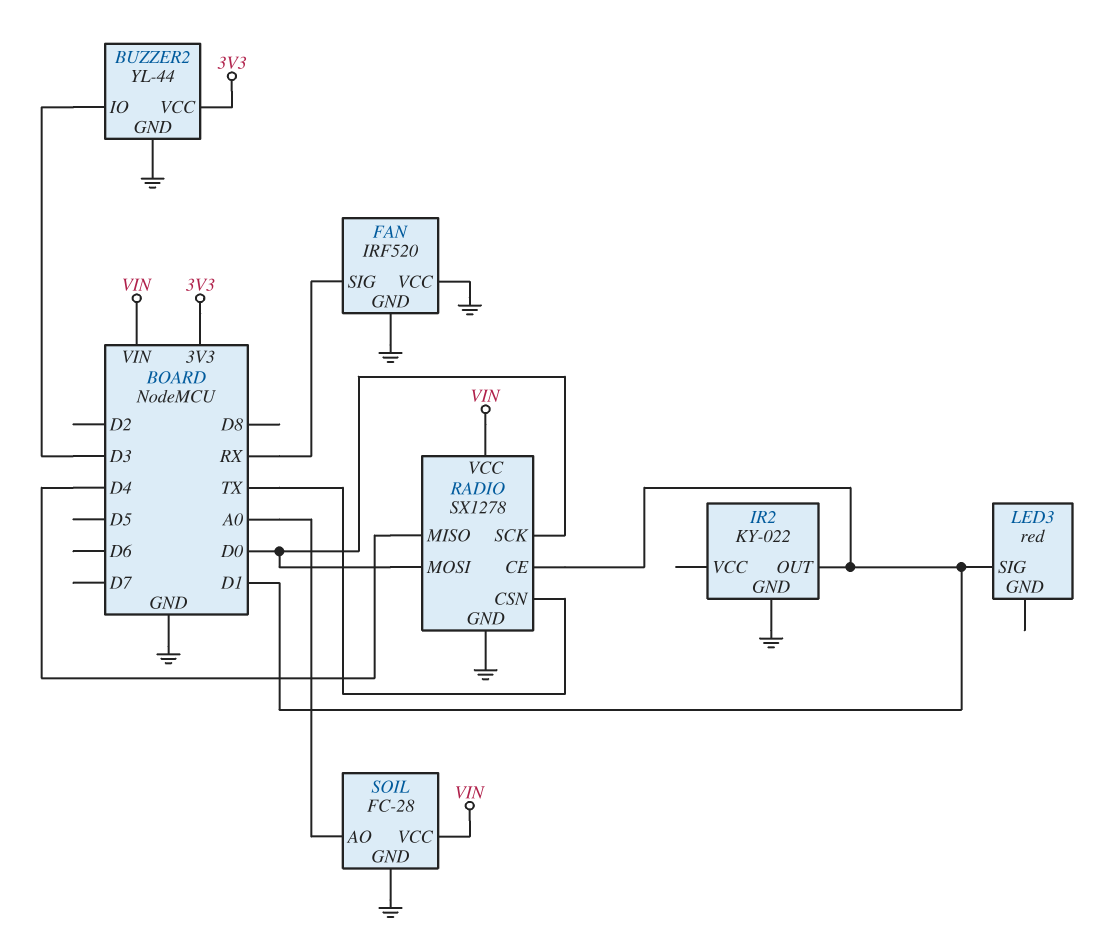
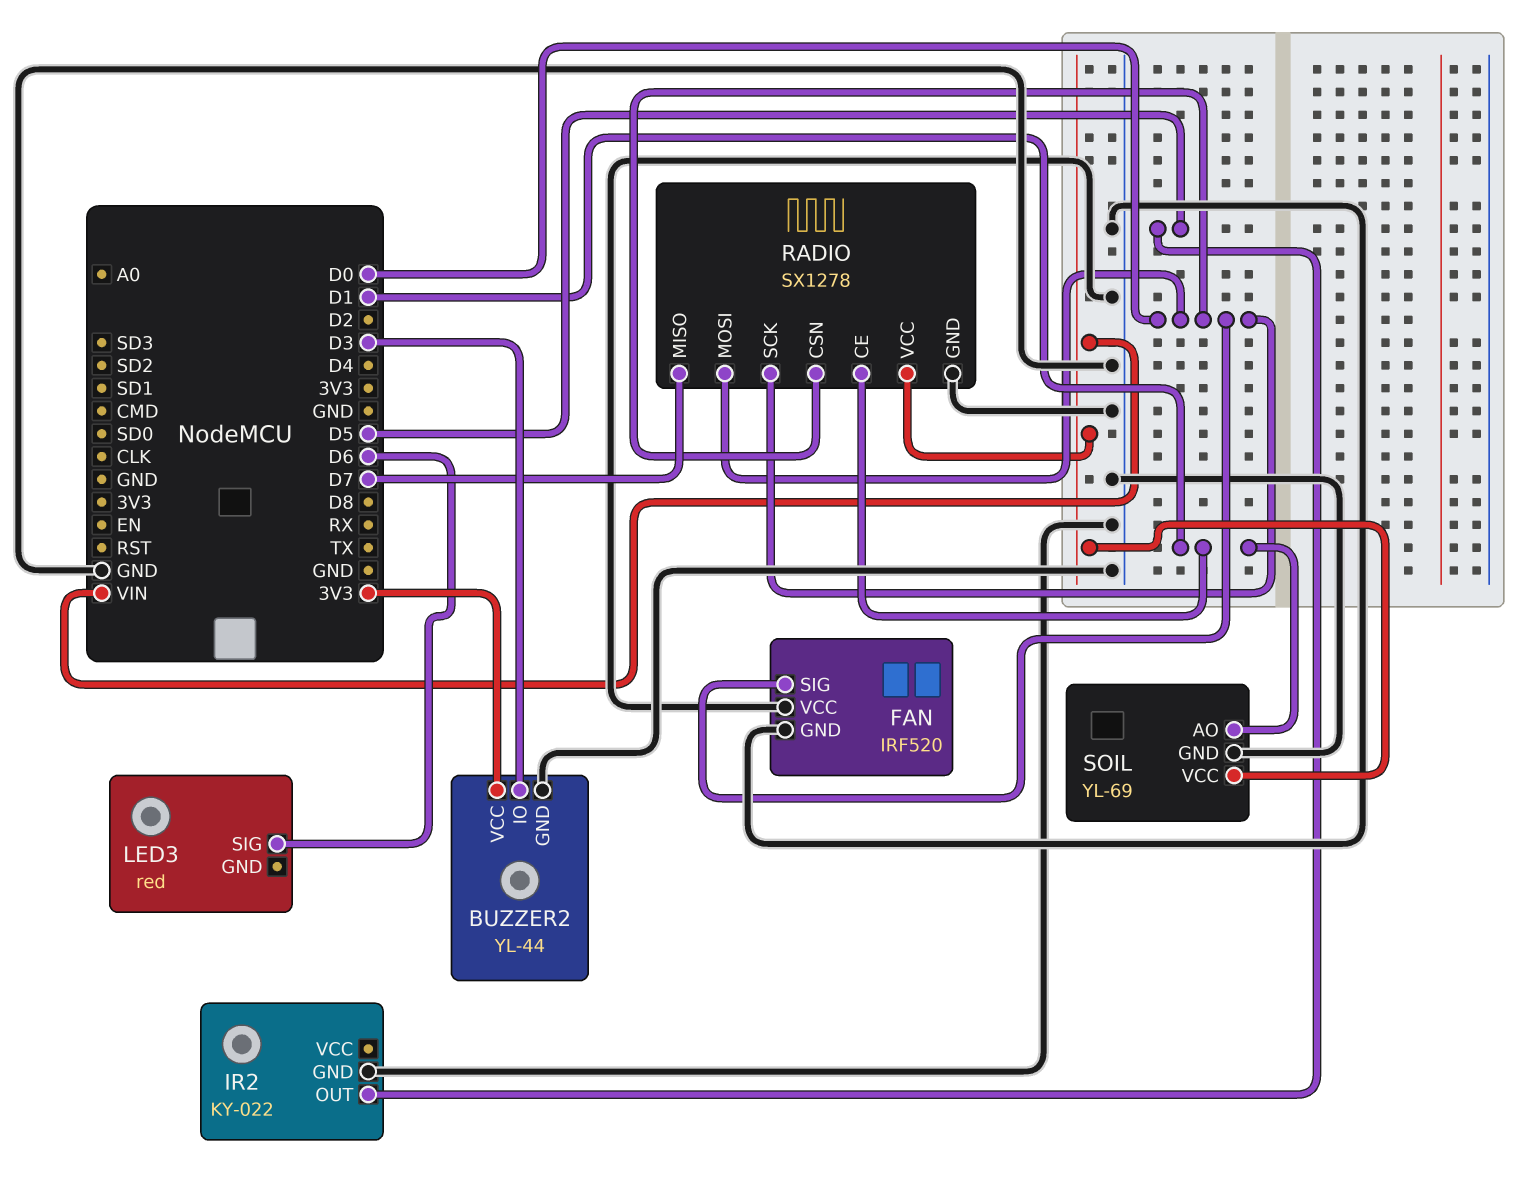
FAN pin SIG: RX -> D0
IR2 pin OUT: D1 -> D5
LED3 pin SIG: D1 -> D6
RADIO pin CSN: TX -> D0
RADIO pin MISO: D4 -> D7
SOIL: FC-28 -> YL-69
SOIL pin AO: A0 -> D1

